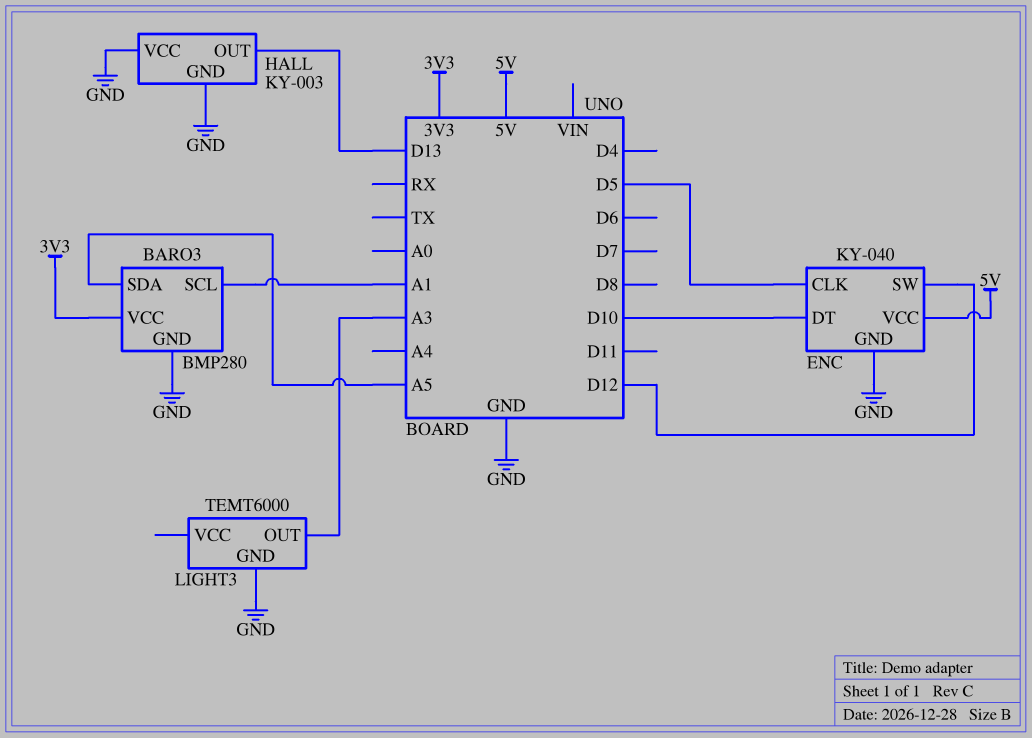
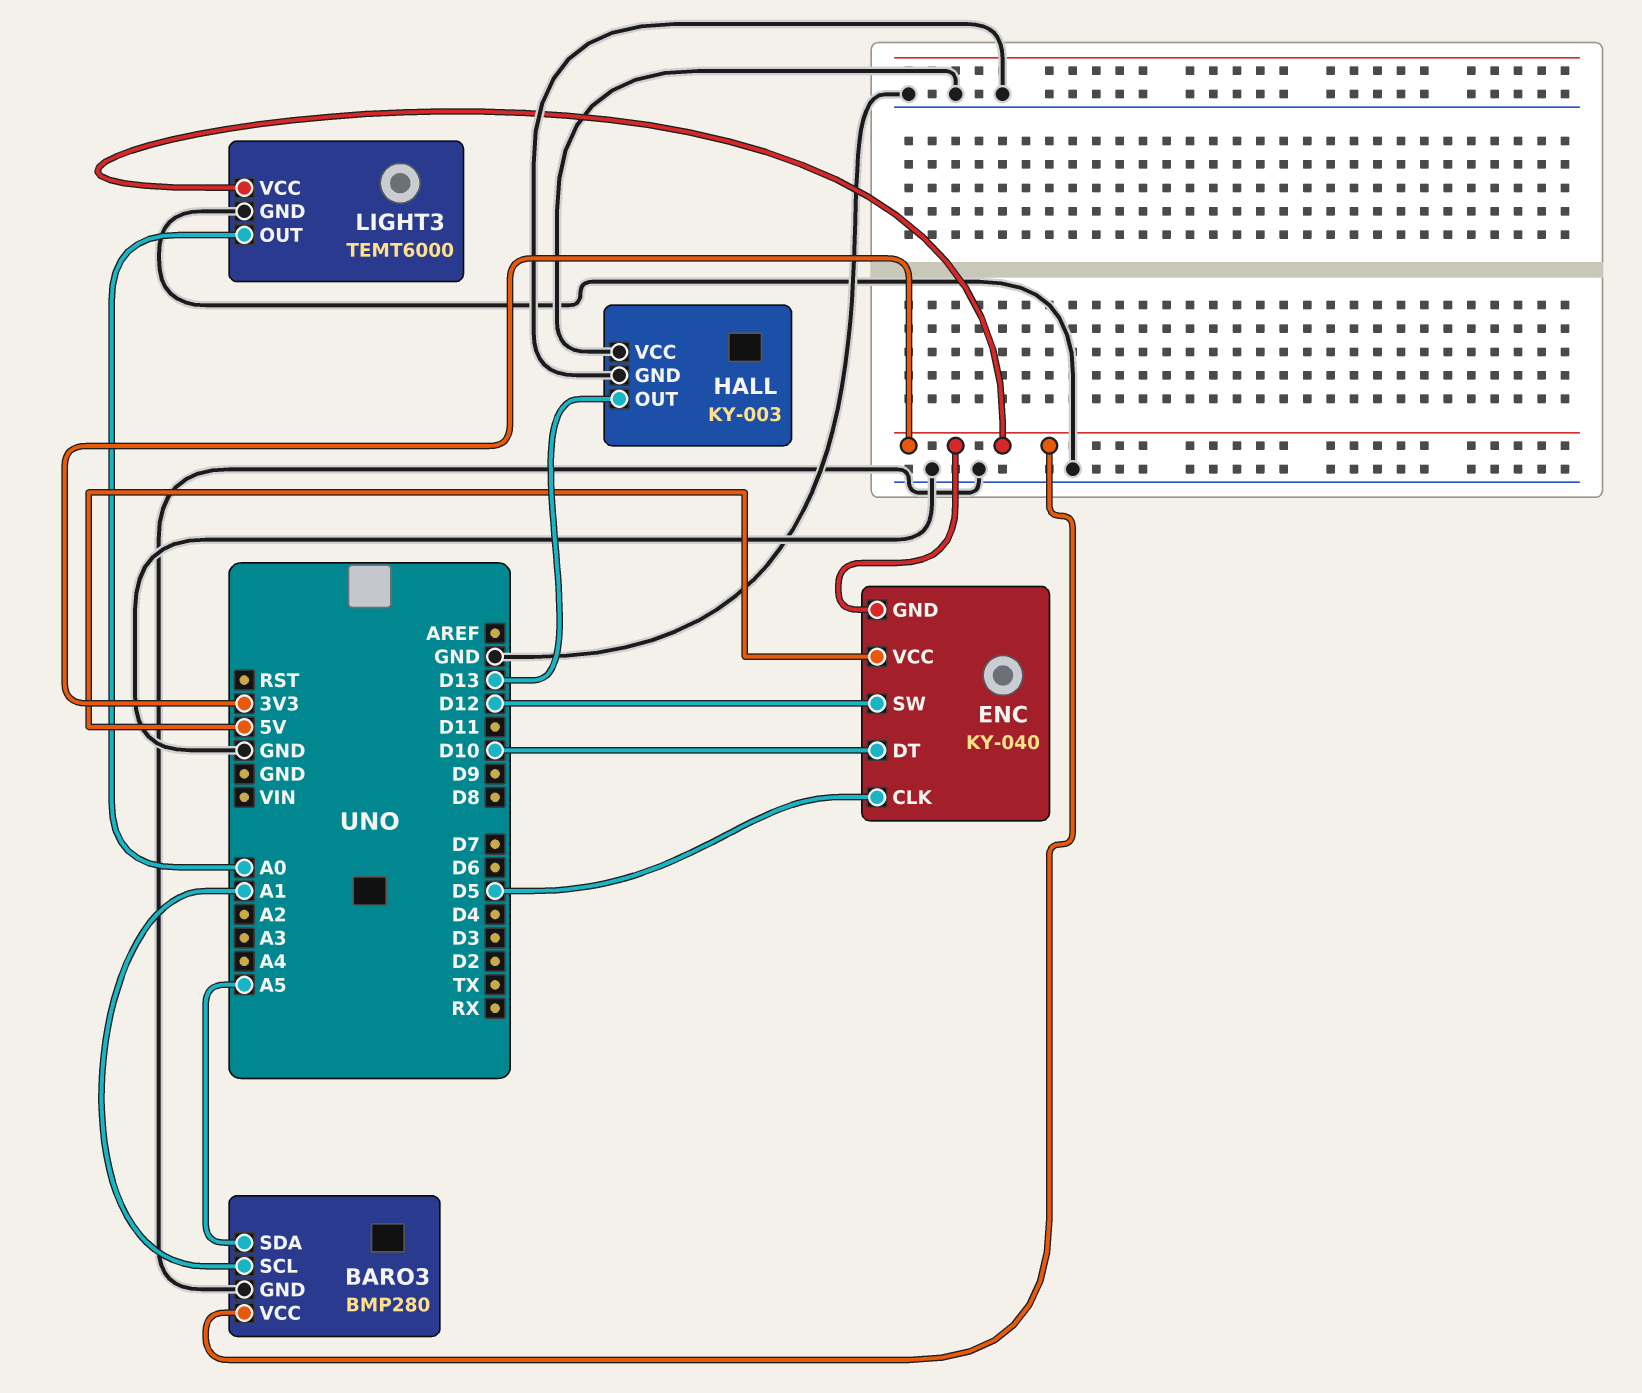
ENC pin GND: GND -> 3V3
LIGHT3 pin OUT: A3 -> A0
LIGHT3 pin VCC: none -> 3V3

